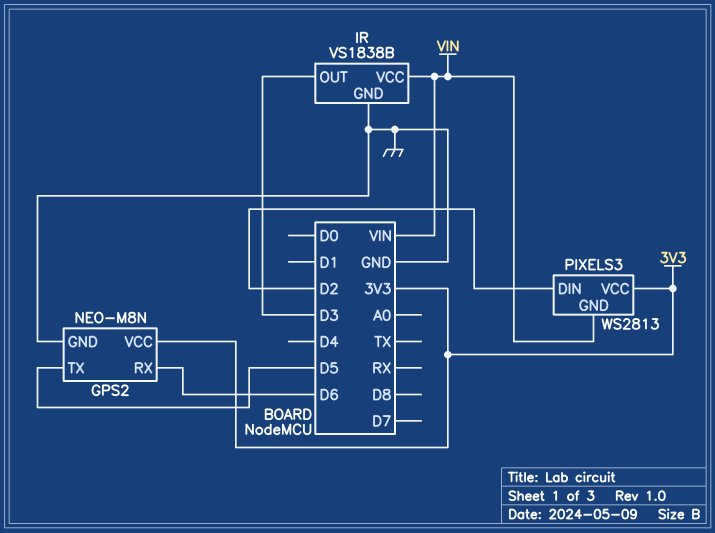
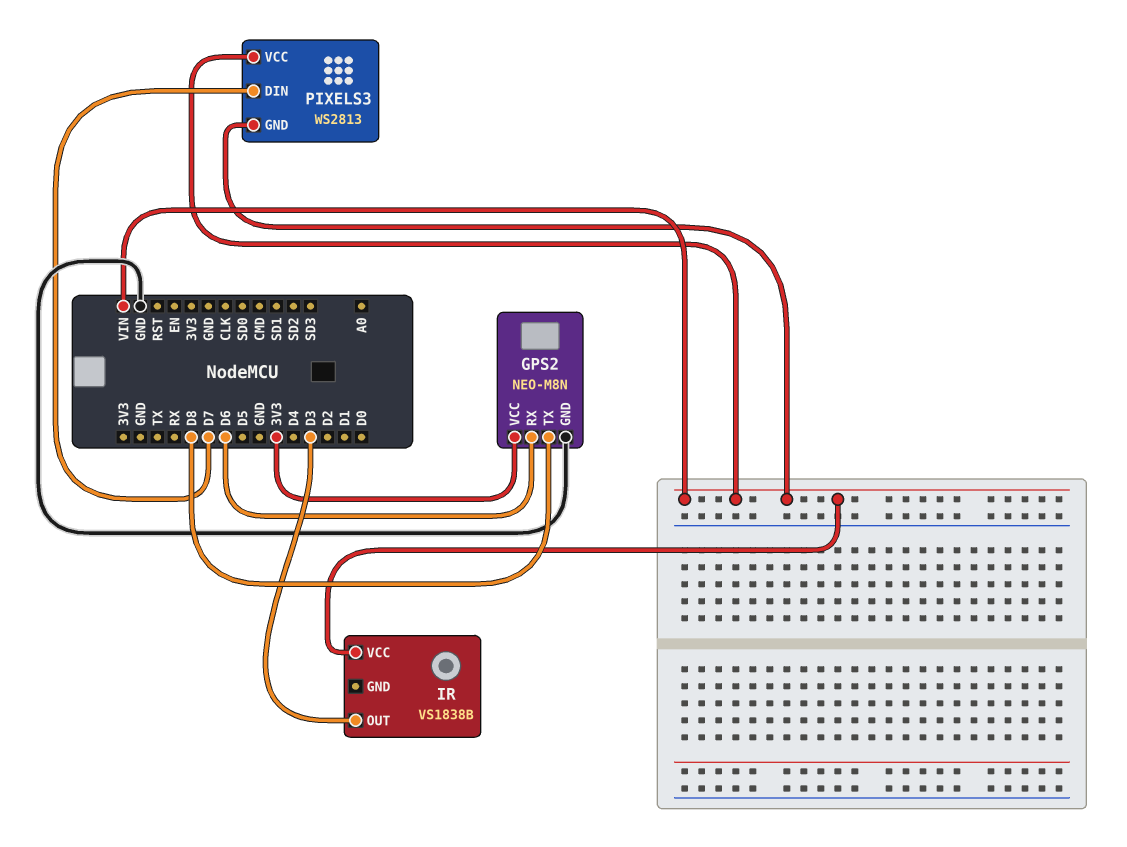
GPS2 pin TX: D5 -> D8
IR pin GND: GND -> none
PIXELS3 pin DIN: D2 -> D7
PIXELS3 pin VCC: 3V3 -> VIN

